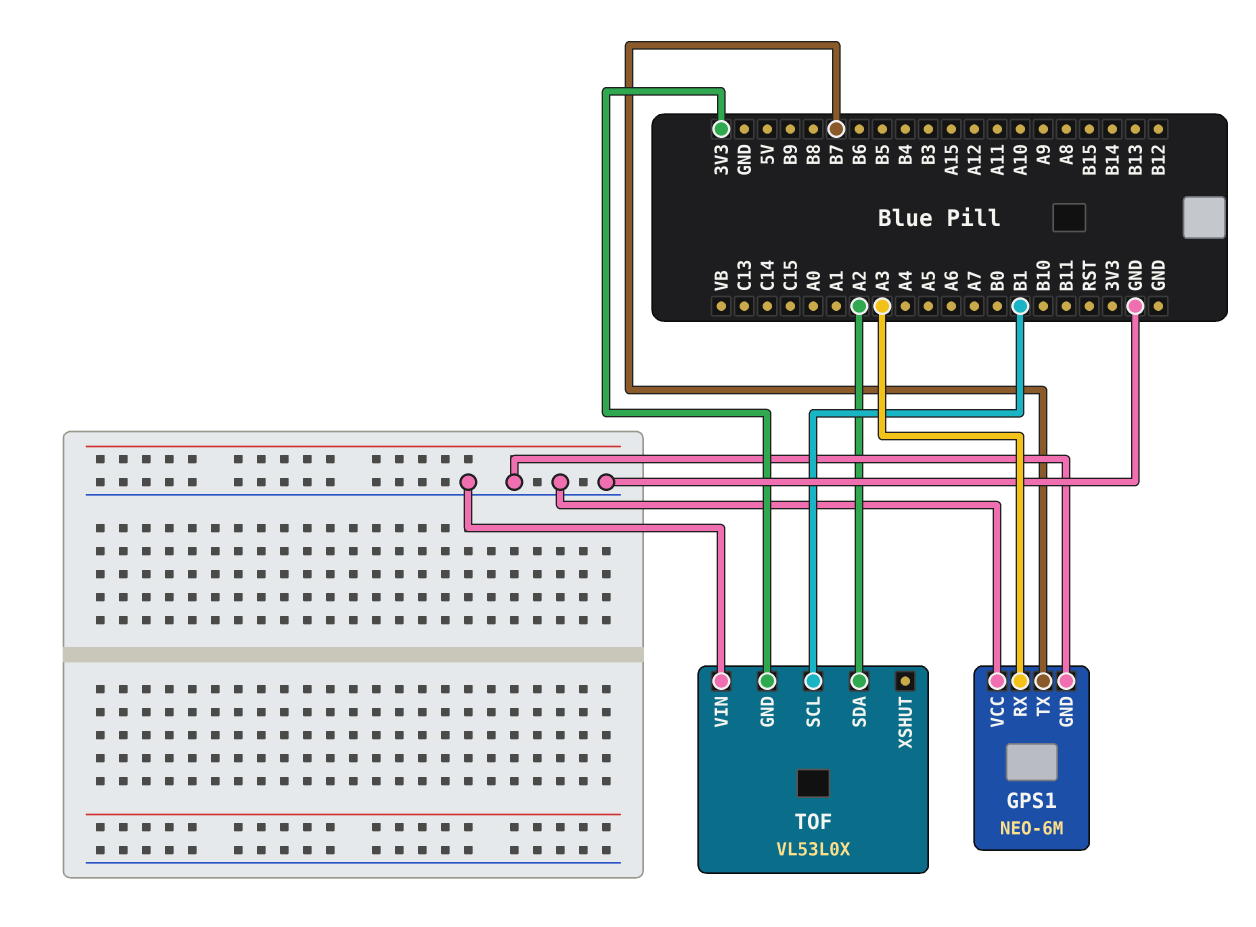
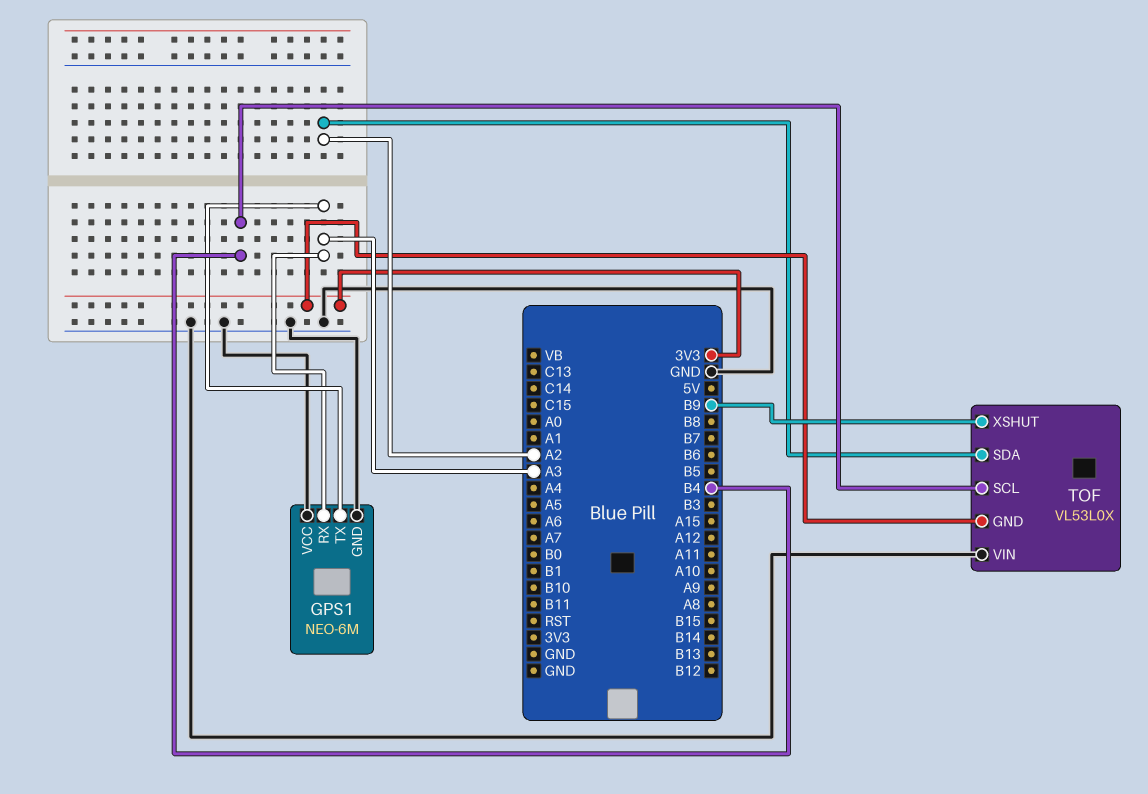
GPS1 pin TX: B7 -> A3
TOF pin SCL: B1 -> B4
TOF pin XSHUT: none -> B9

